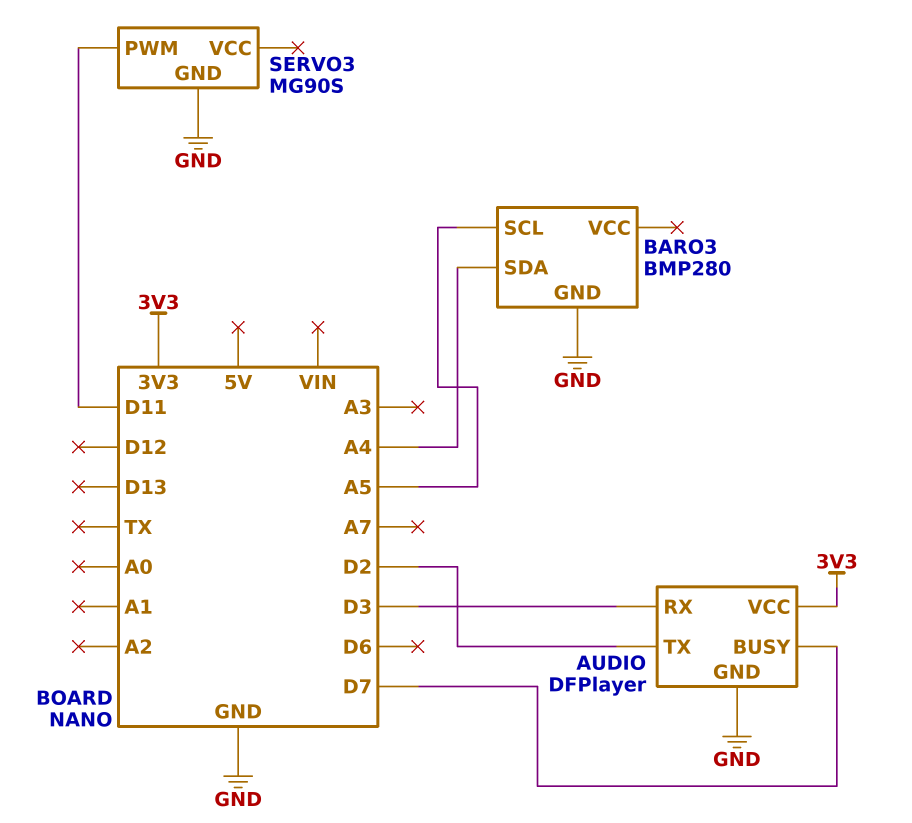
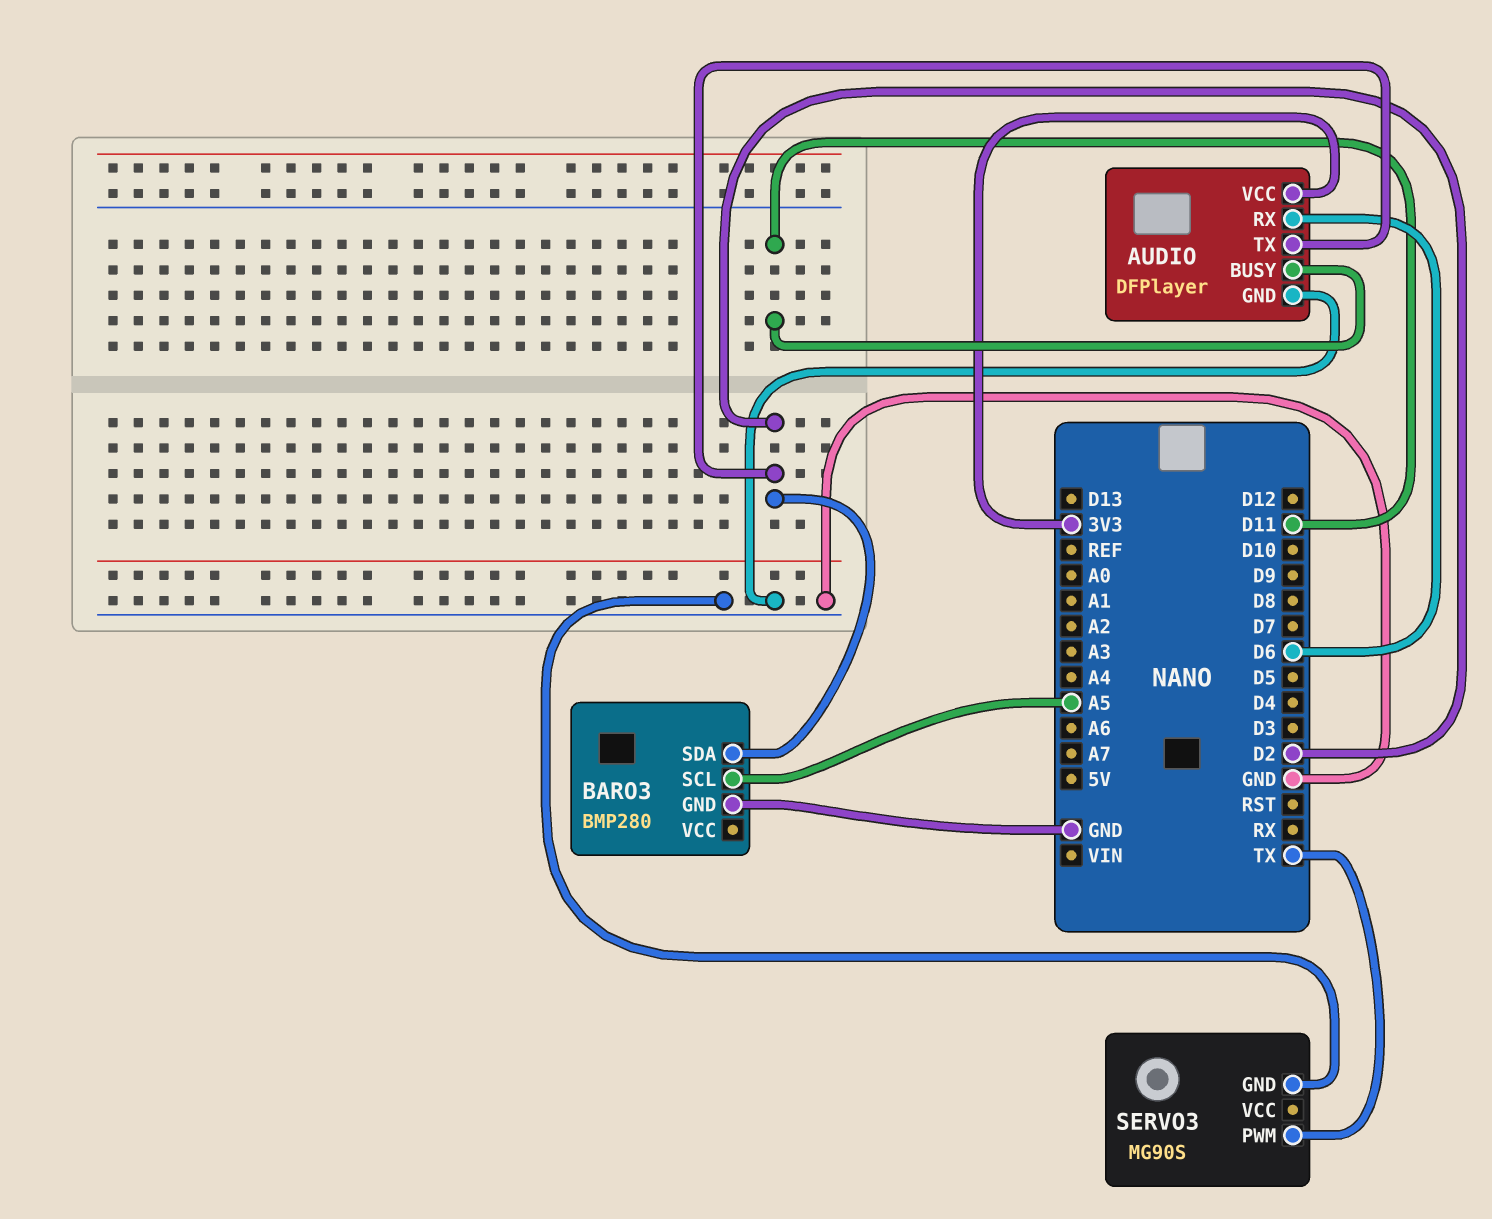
AUDIO pin BUSY: D7 -> D11
AUDIO pin RX: D3 -> D6
BARO3 pin SDA: A4 -> D2
SERVO3 pin PWM: D11 -> TX

